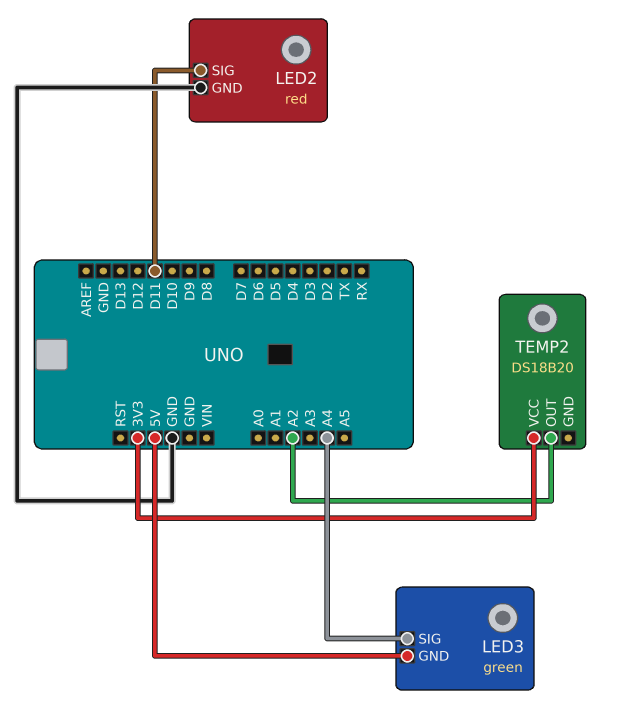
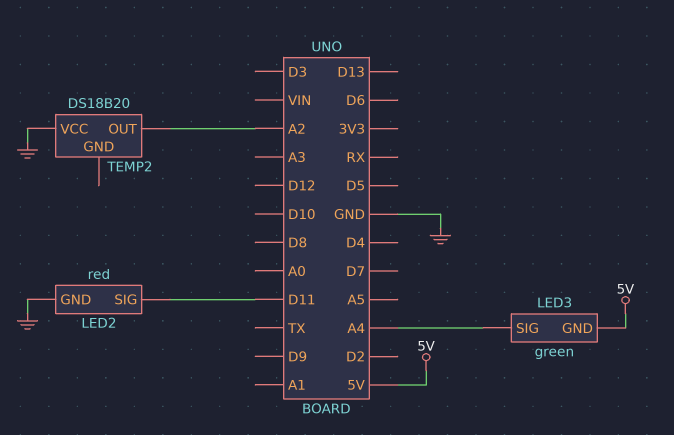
TEMP2 pin VCC: 3V3 -> GND

